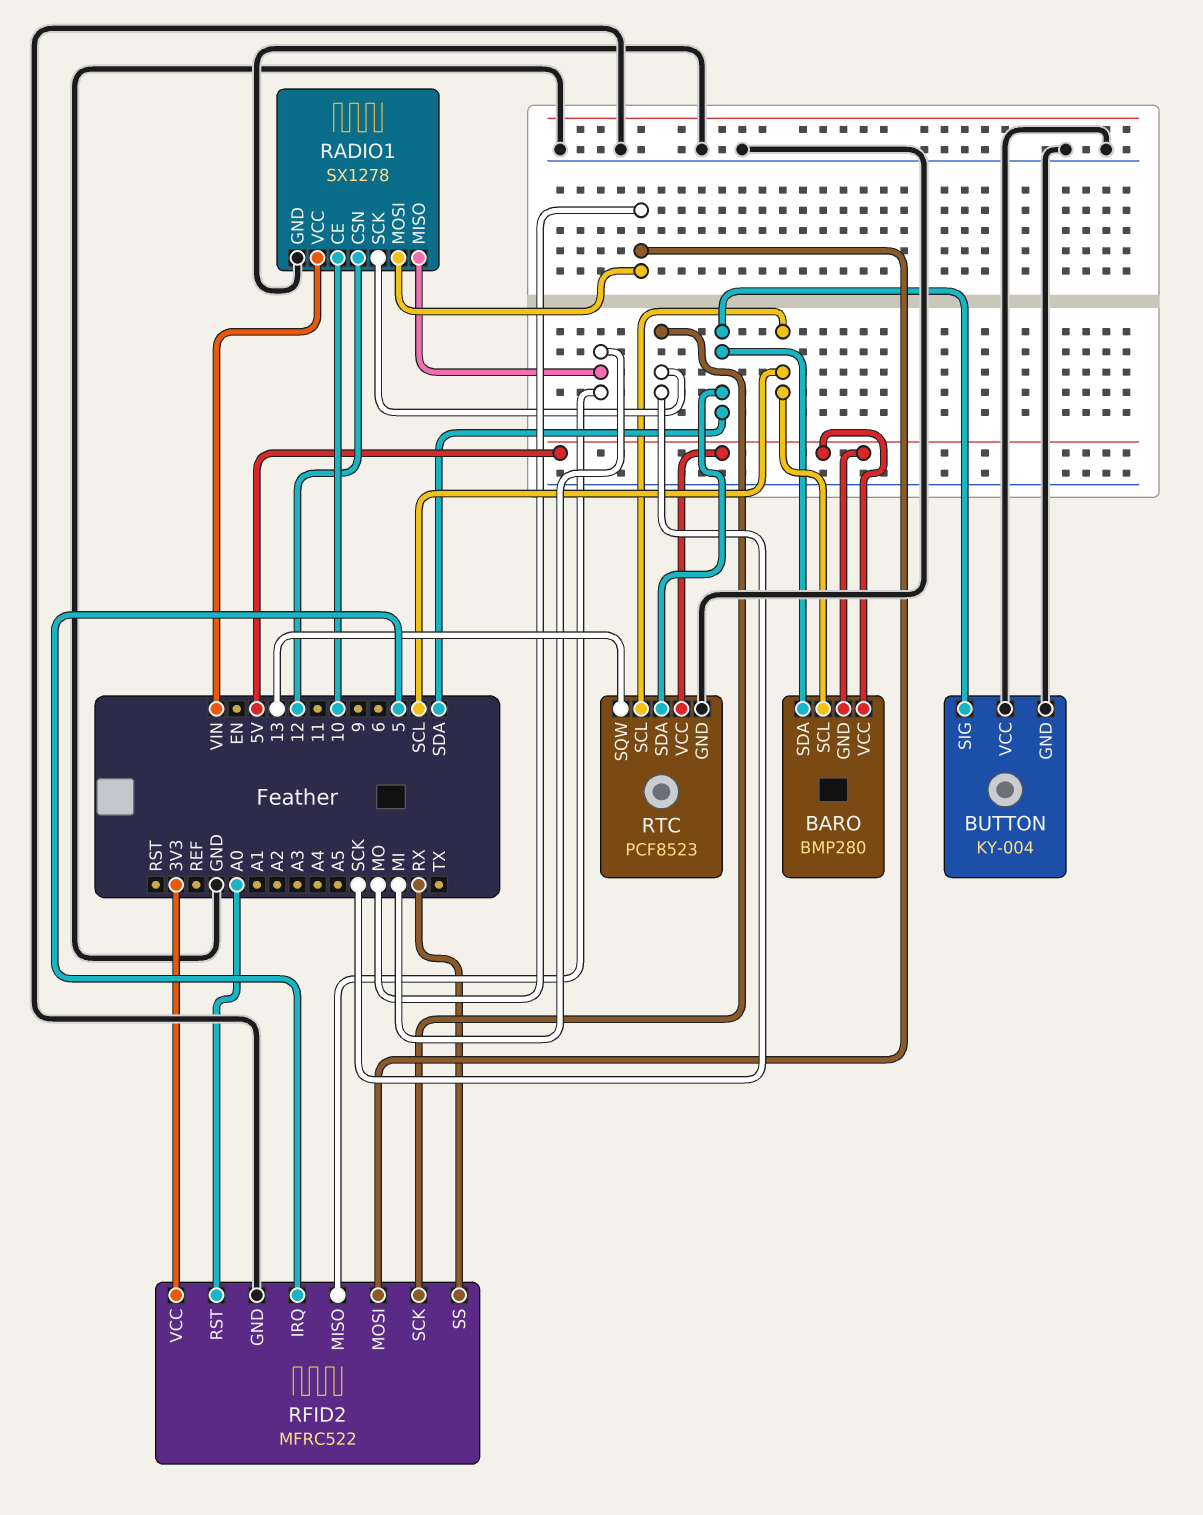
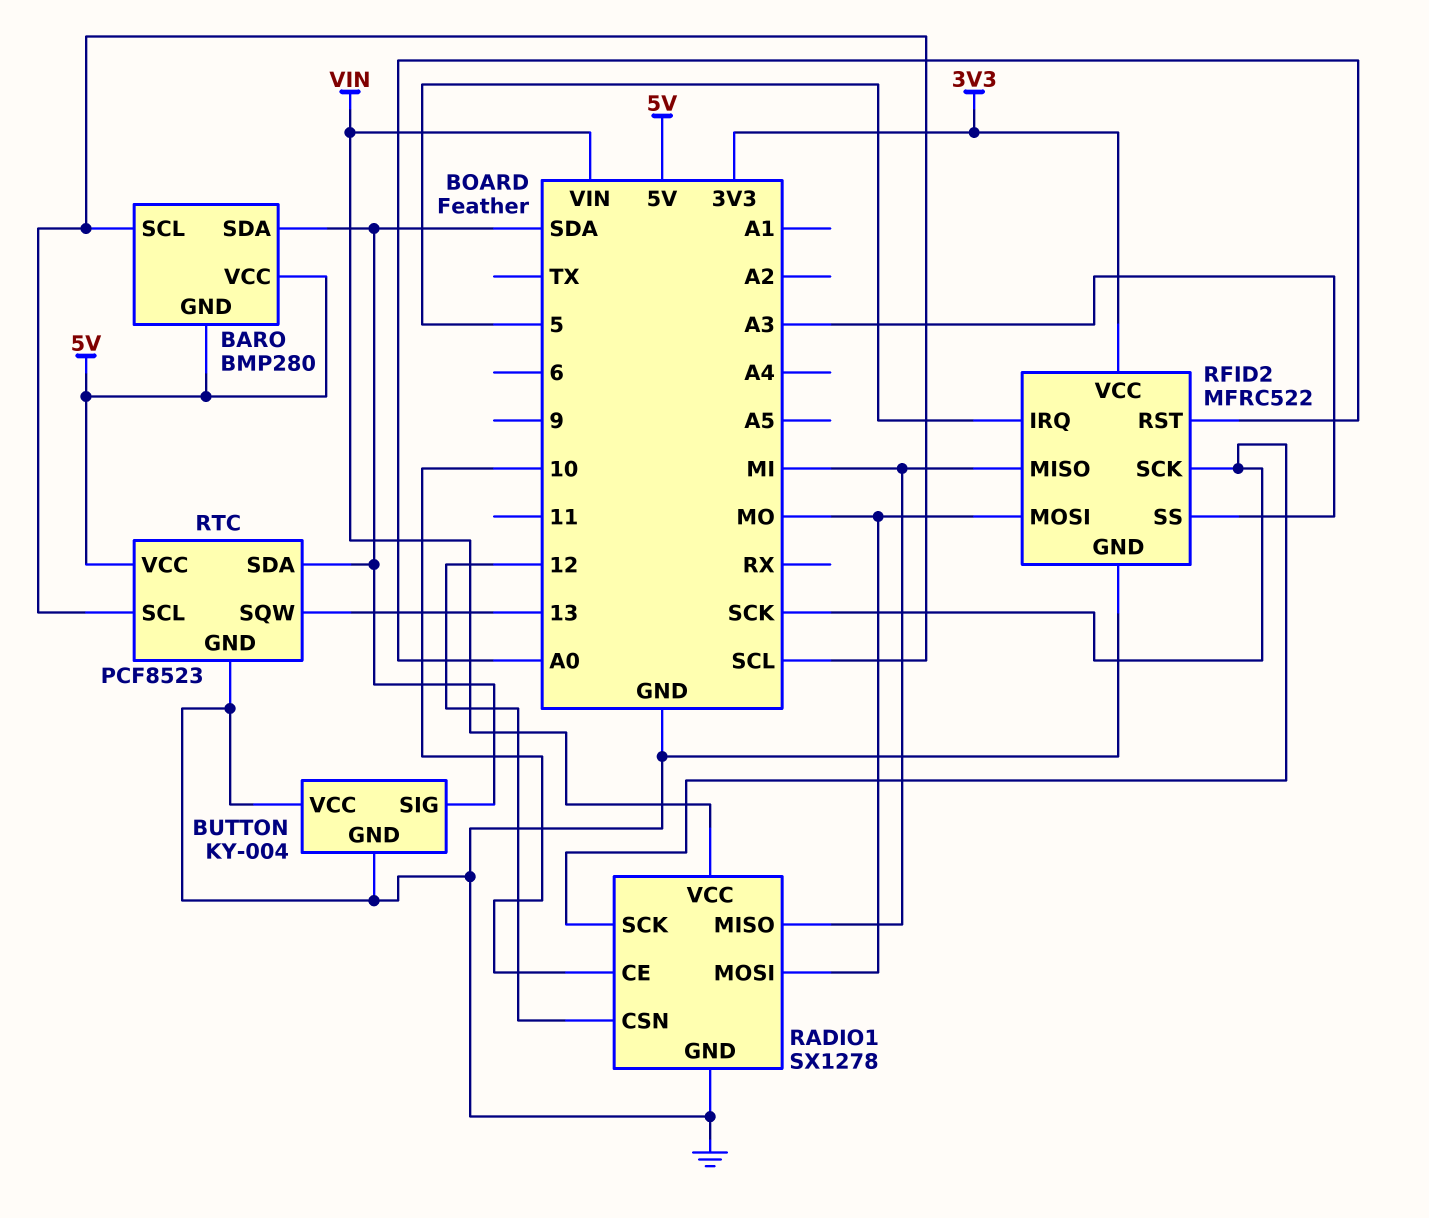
RFID2 pin SS: RX -> A3

